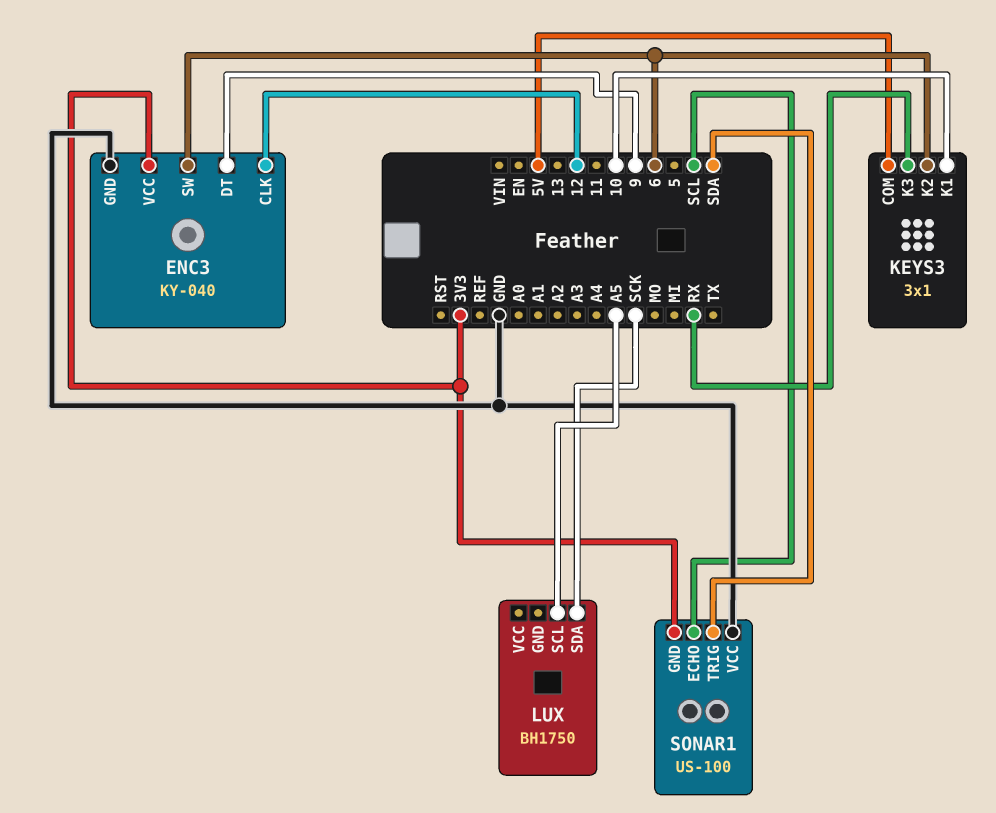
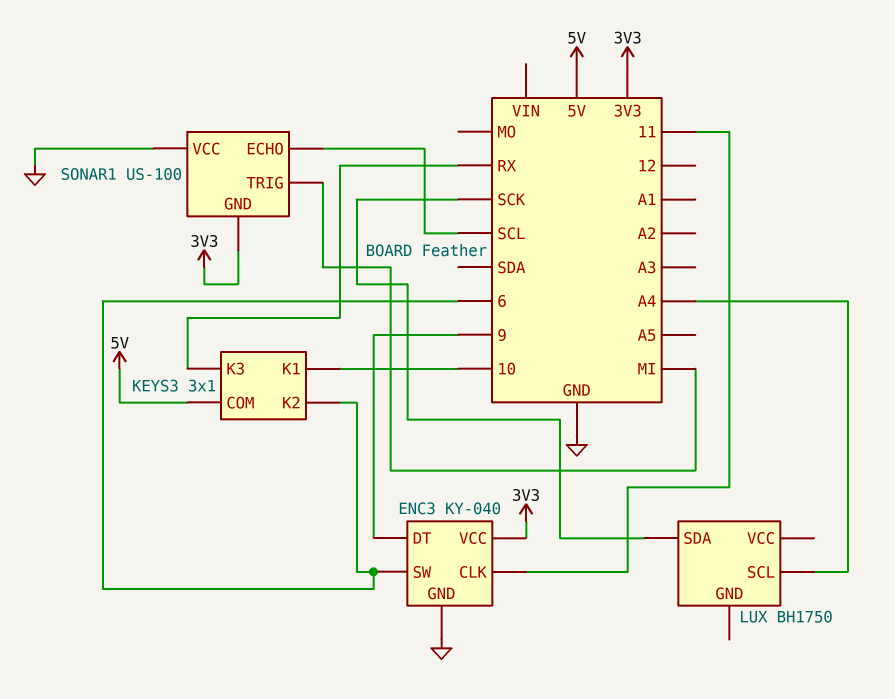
ENC3 pin CLK: 12 -> 11
LUX pin SCL: A5 -> A4
SONAR1 pin TRIG: SDA -> MI

